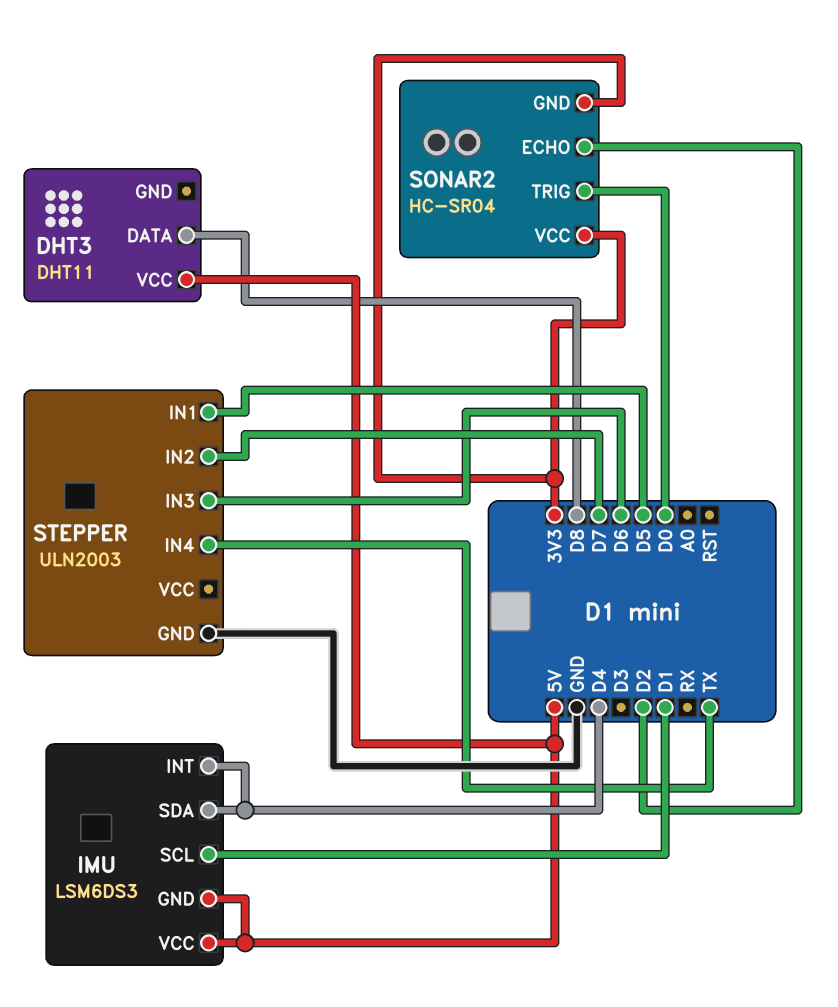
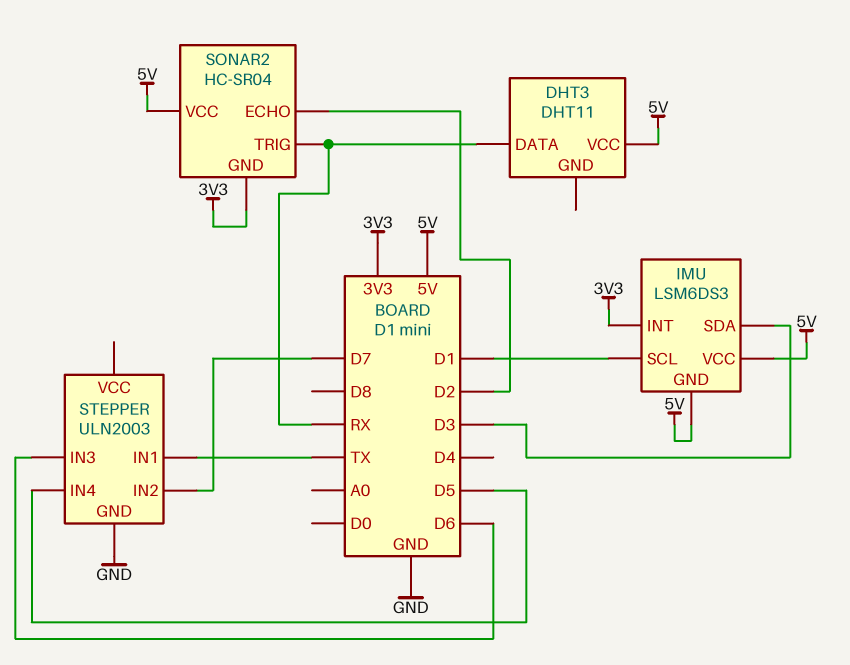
DHT3 pin DATA: D8 -> RX
IMU pin INT: D4 -> 3V3
IMU pin SDA: D4 -> D3
SONAR2 pin TRIG: D0 -> RX
SONAR2 pin VCC: 3V3 -> 5V
STEPPER pin IN1: D5 -> TX
STEPPER pin IN4: TX -> D5

